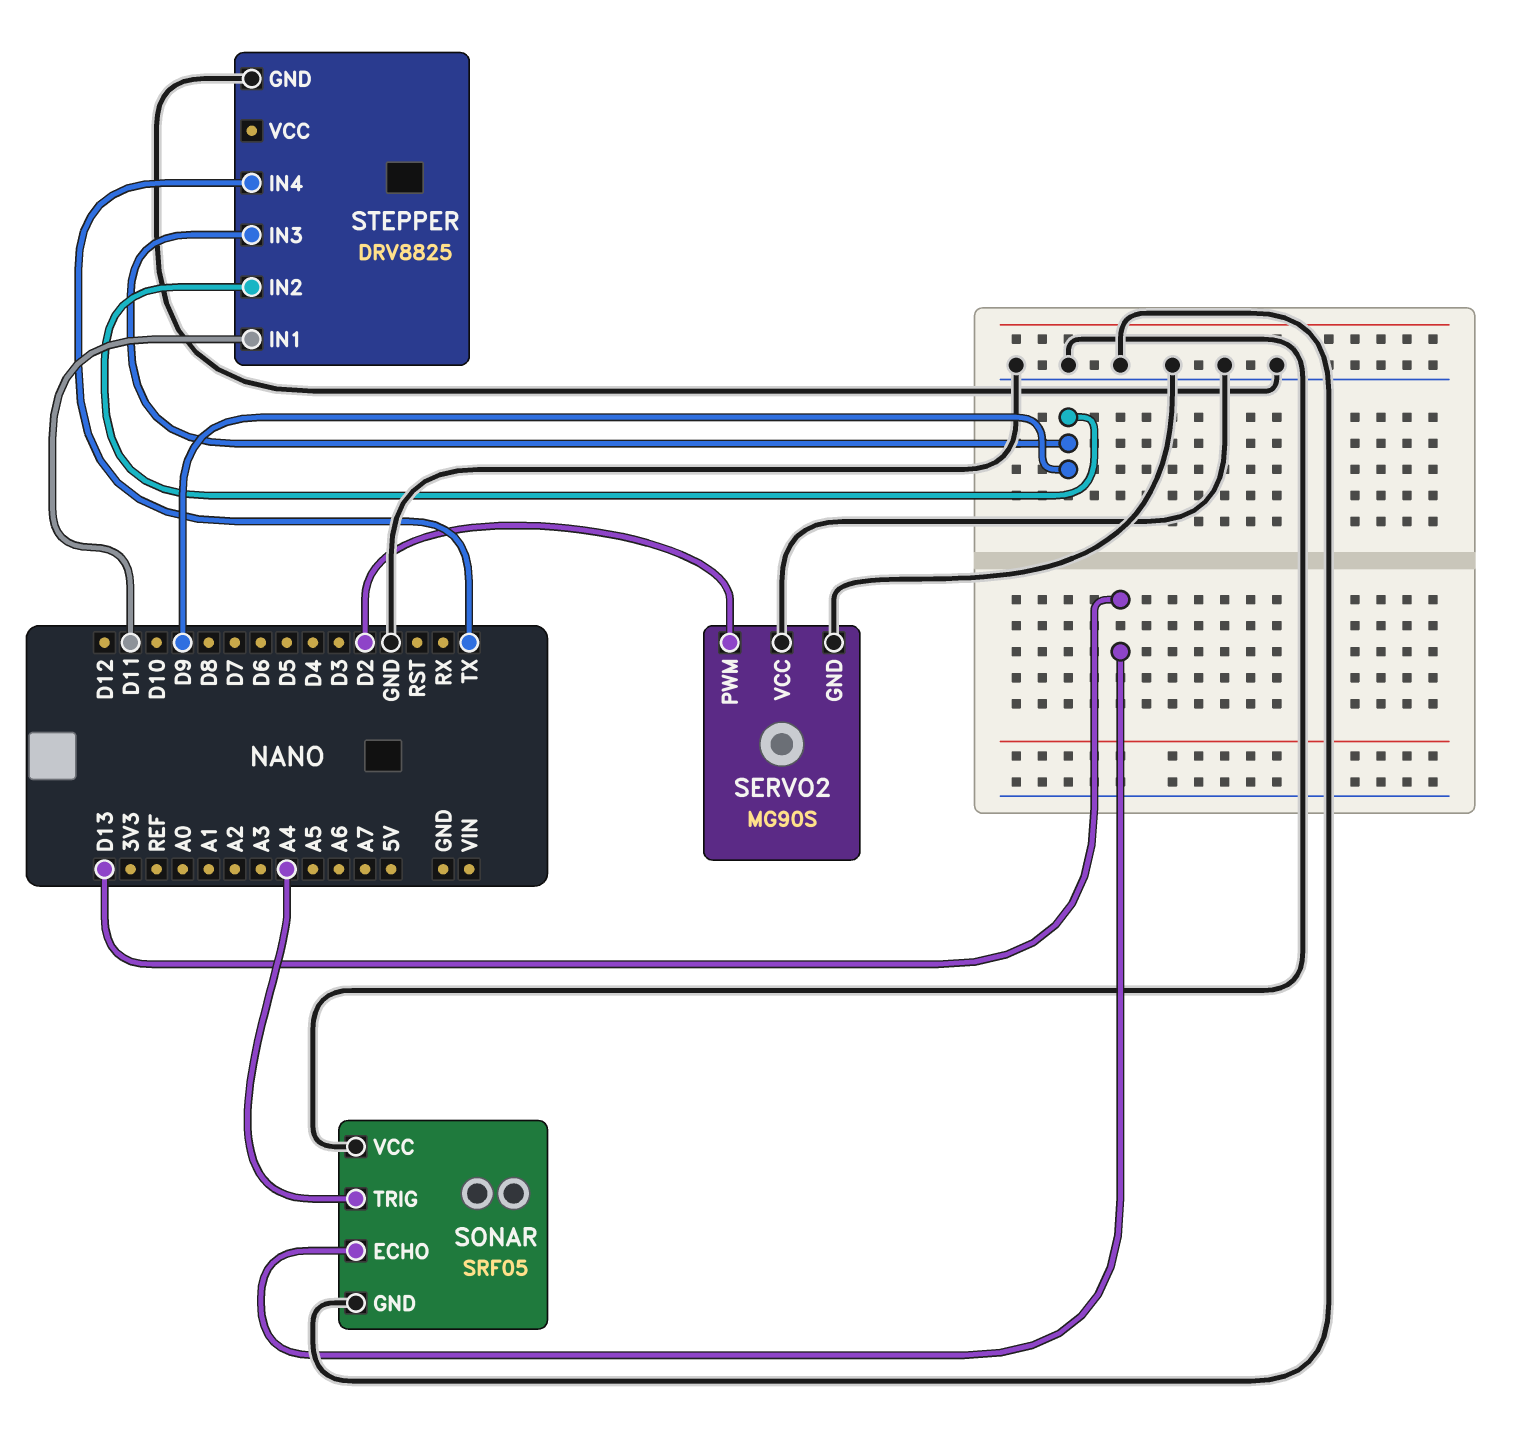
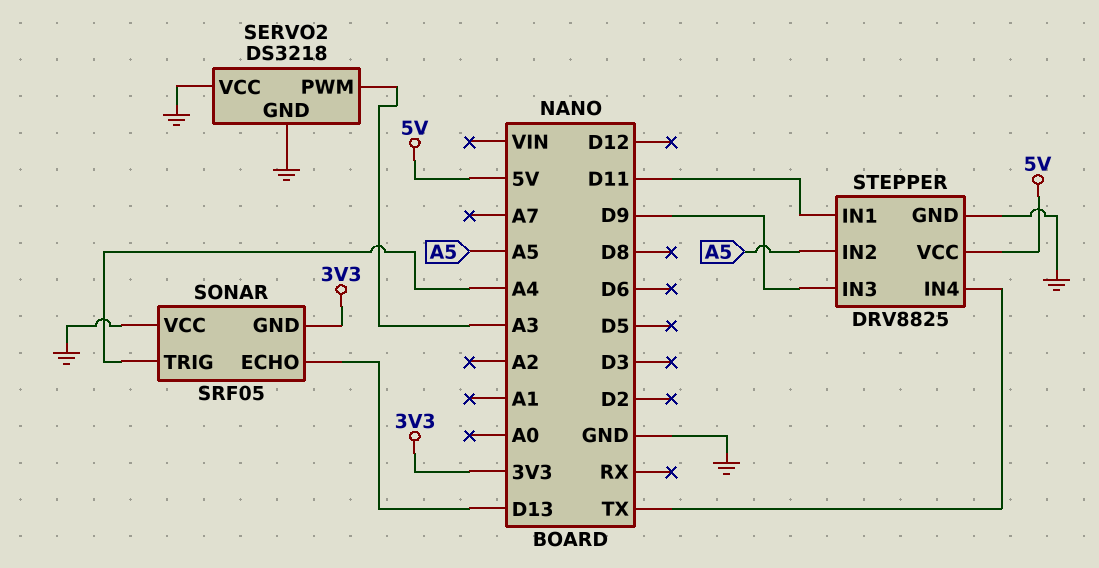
SERVO2: MG90S -> DS3218
SERVO2 pin PWM: D2 -> A3
SONAR pin GND: GND -> 3V3
STEPPER pin IN2: D9 -> A5
STEPPER pin VCC: none -> 5V

